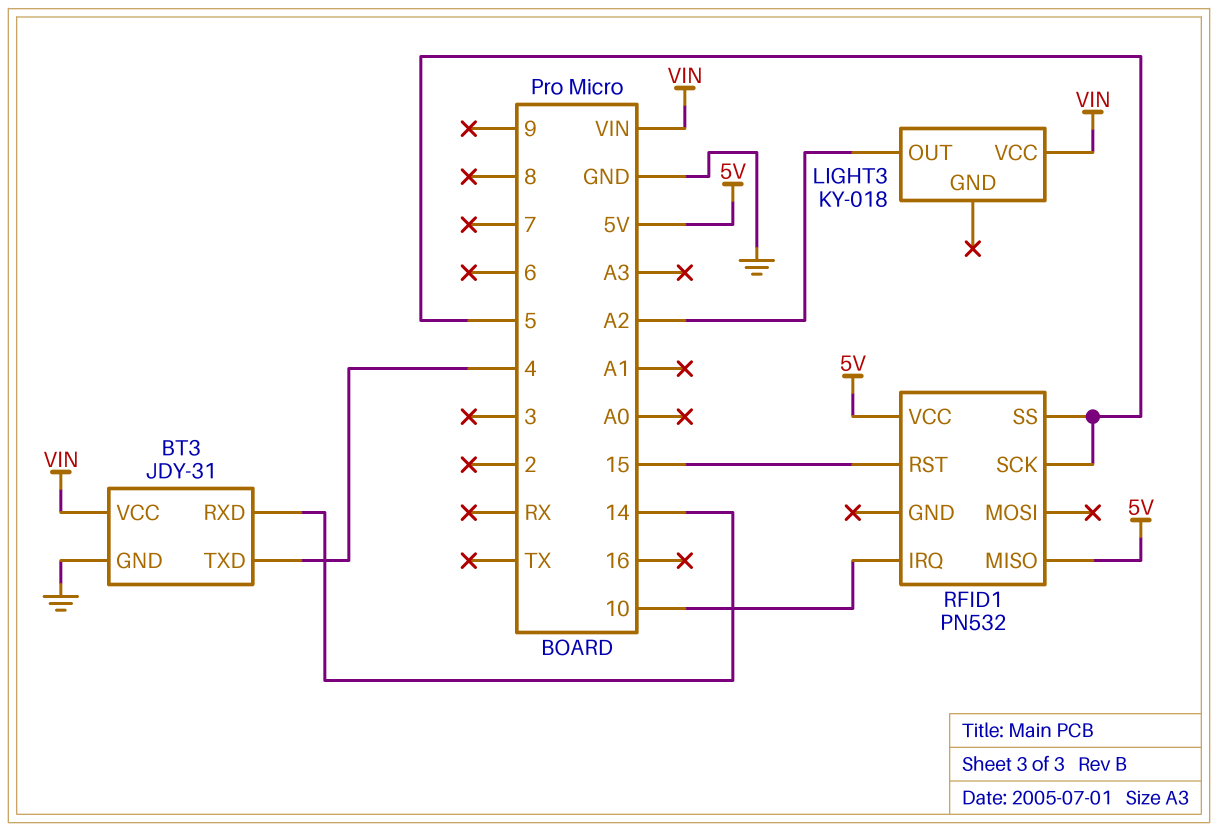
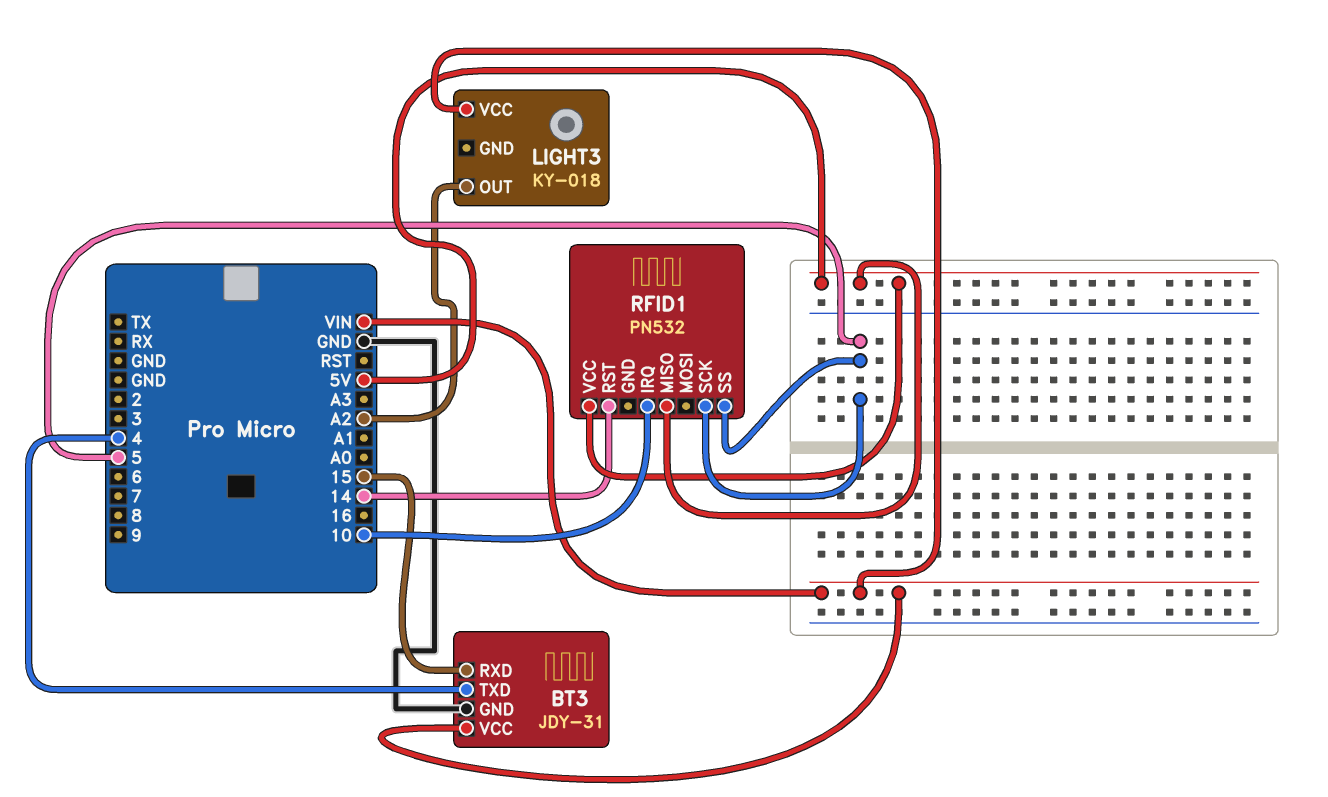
BT3 pin RXD: 14 -> 15
RFID1 pin RST: 15 -> 14

